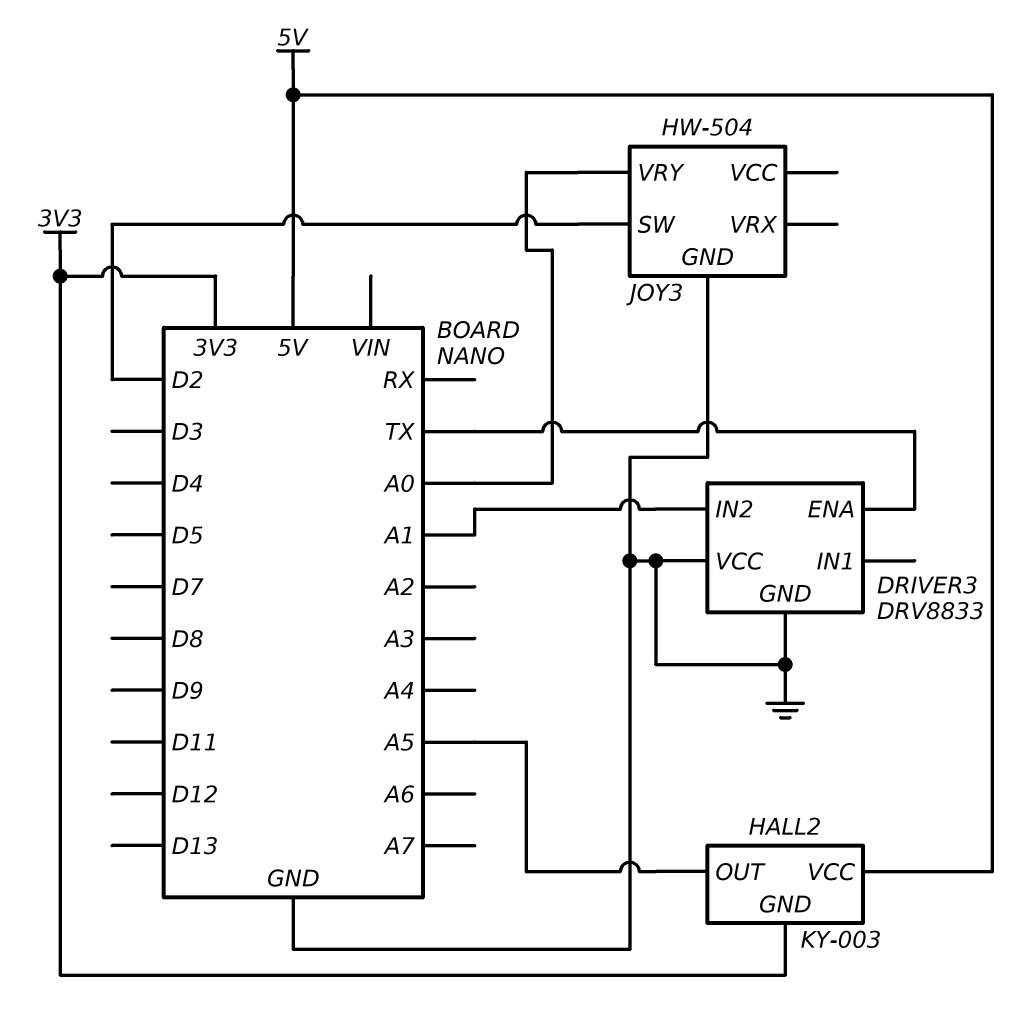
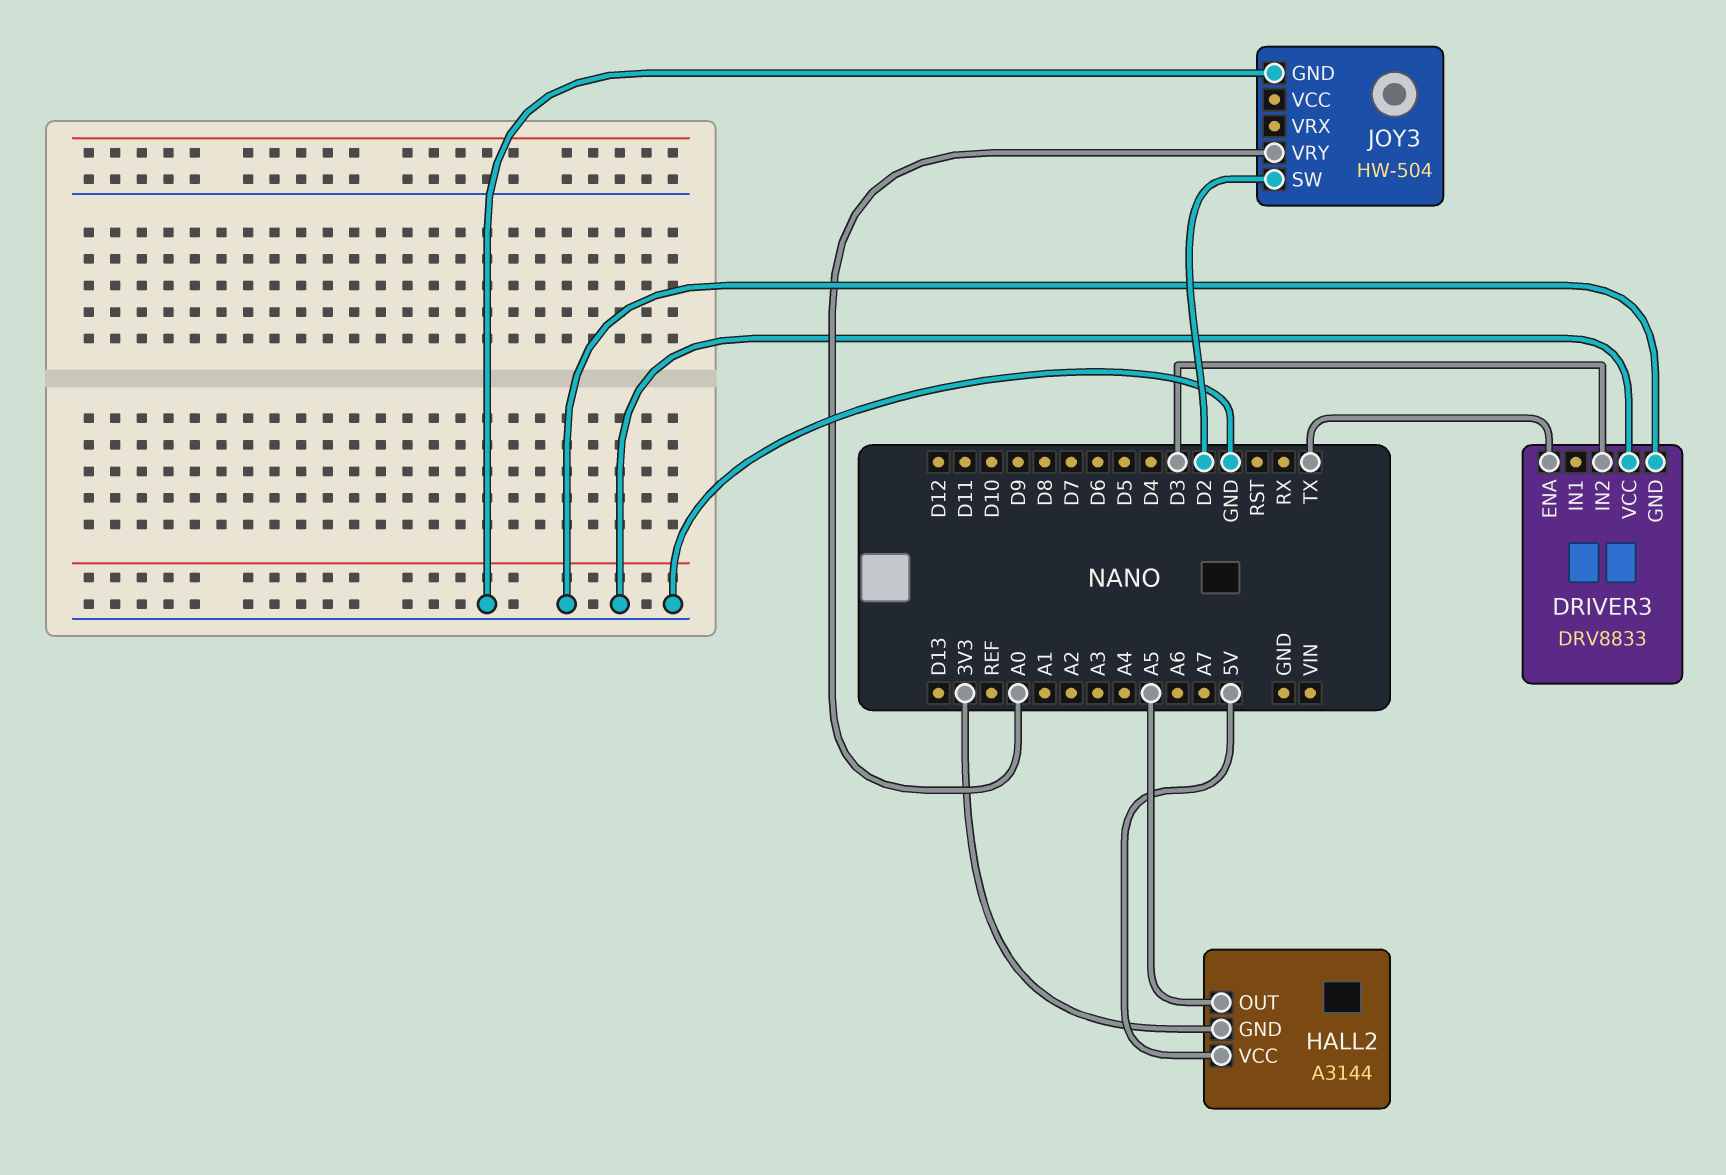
DRIVER3 pin IN2: A1 -> D3
HALL2: KY-003 -> A3144

